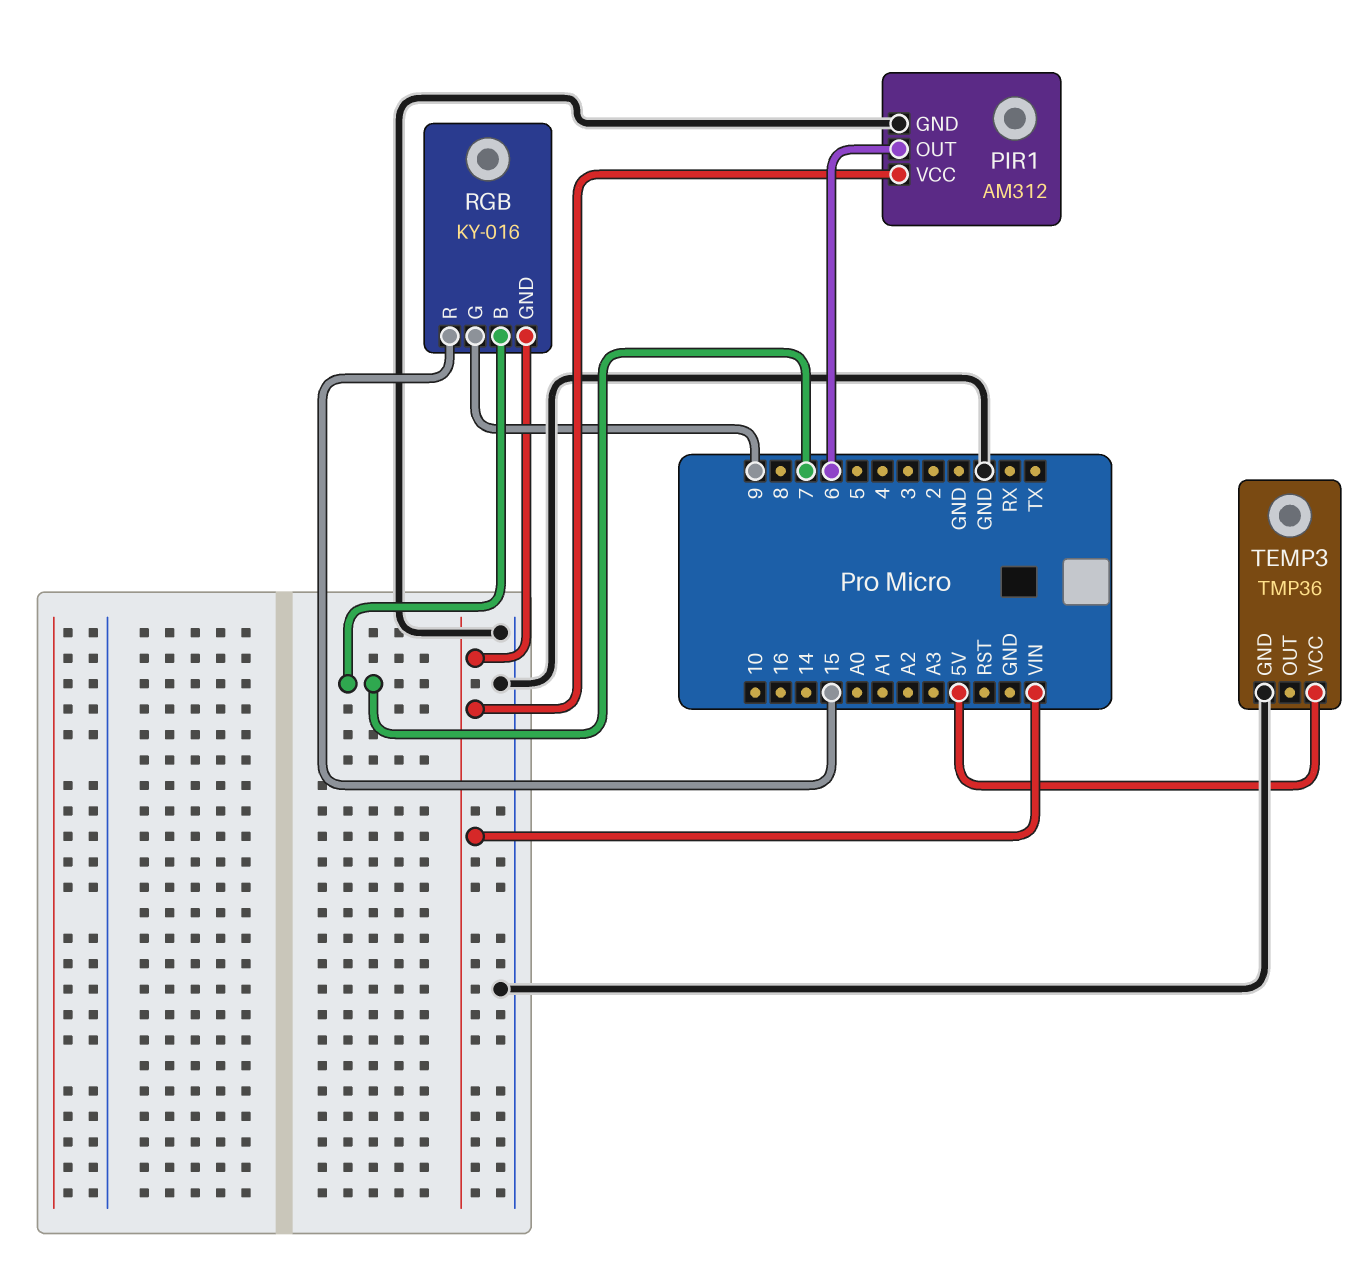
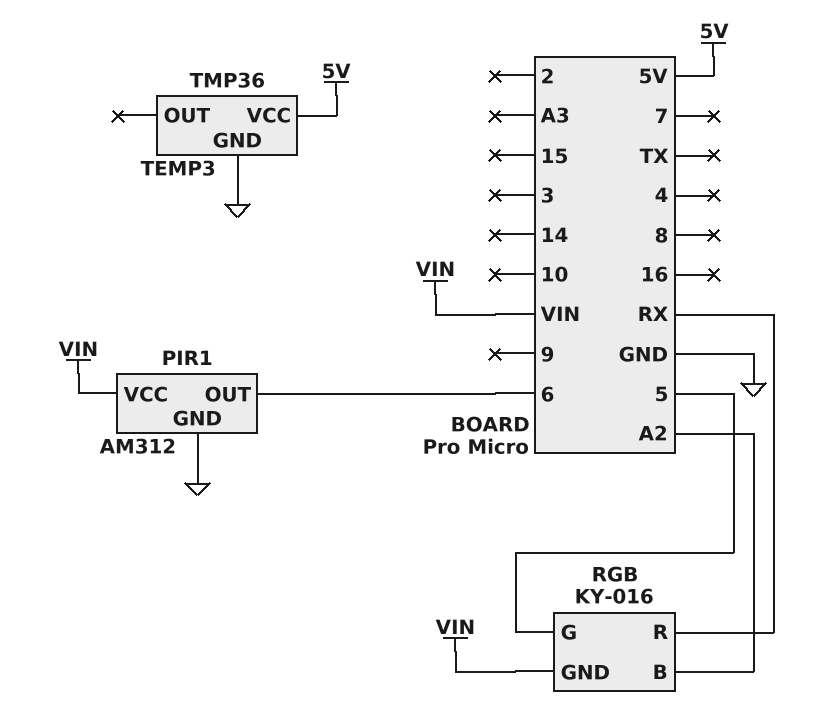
RGB pin B: 7 -> A2
RGB pin G: 9 -> 5
RGB pin R: 15 -> RX

